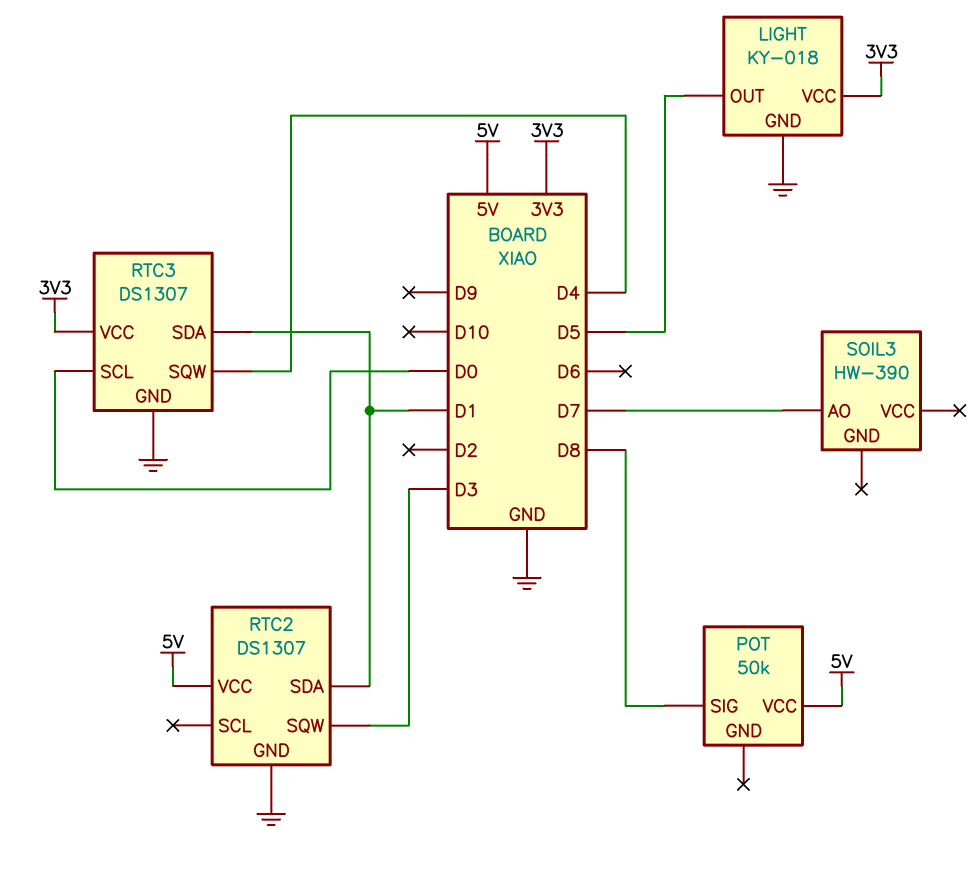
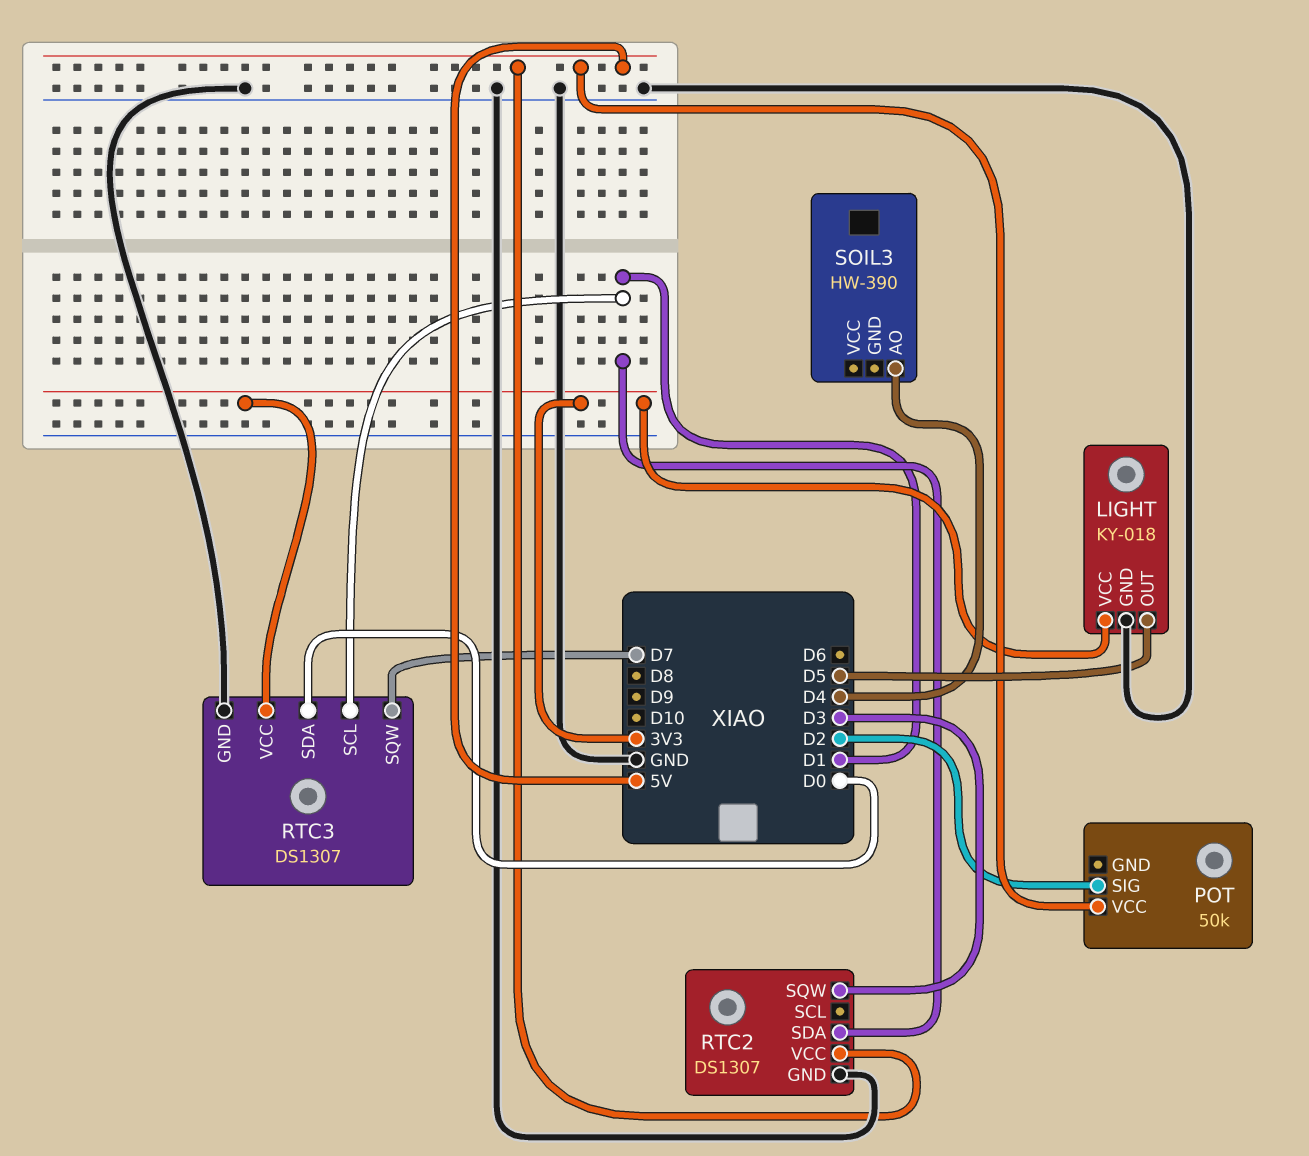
POT pin SIG: D8 -> D2
RTC3 pin SCL: D0 -> D1
RTC3 pin SDA: D1 -> D0
RTC3 pin SQW: D4 -> D7
SOIL3 pin AO: D7 -> D4

